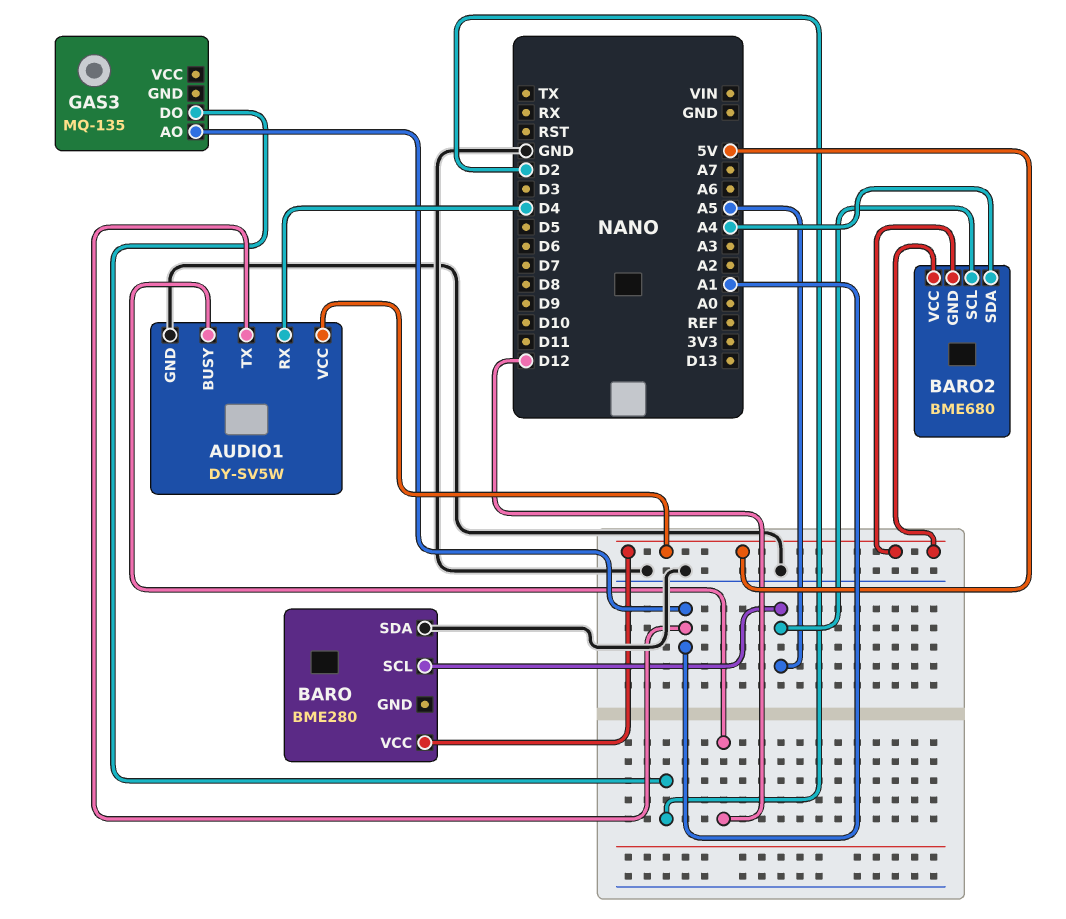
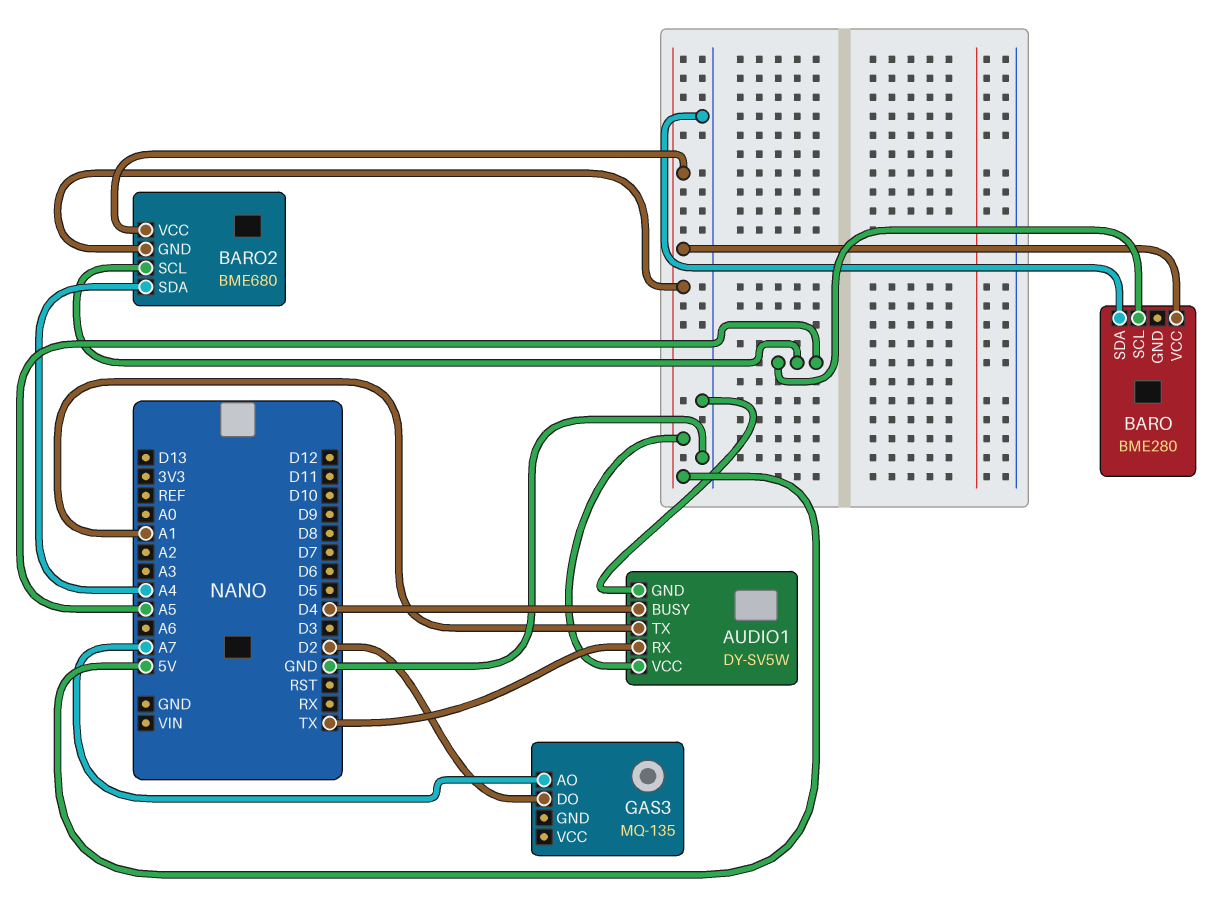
AUDIO1 pin BUSY: D12 -> D4
AUDIO1 pin RX: D4 -> TX
GAS3 pin AO: A1 -> A7

